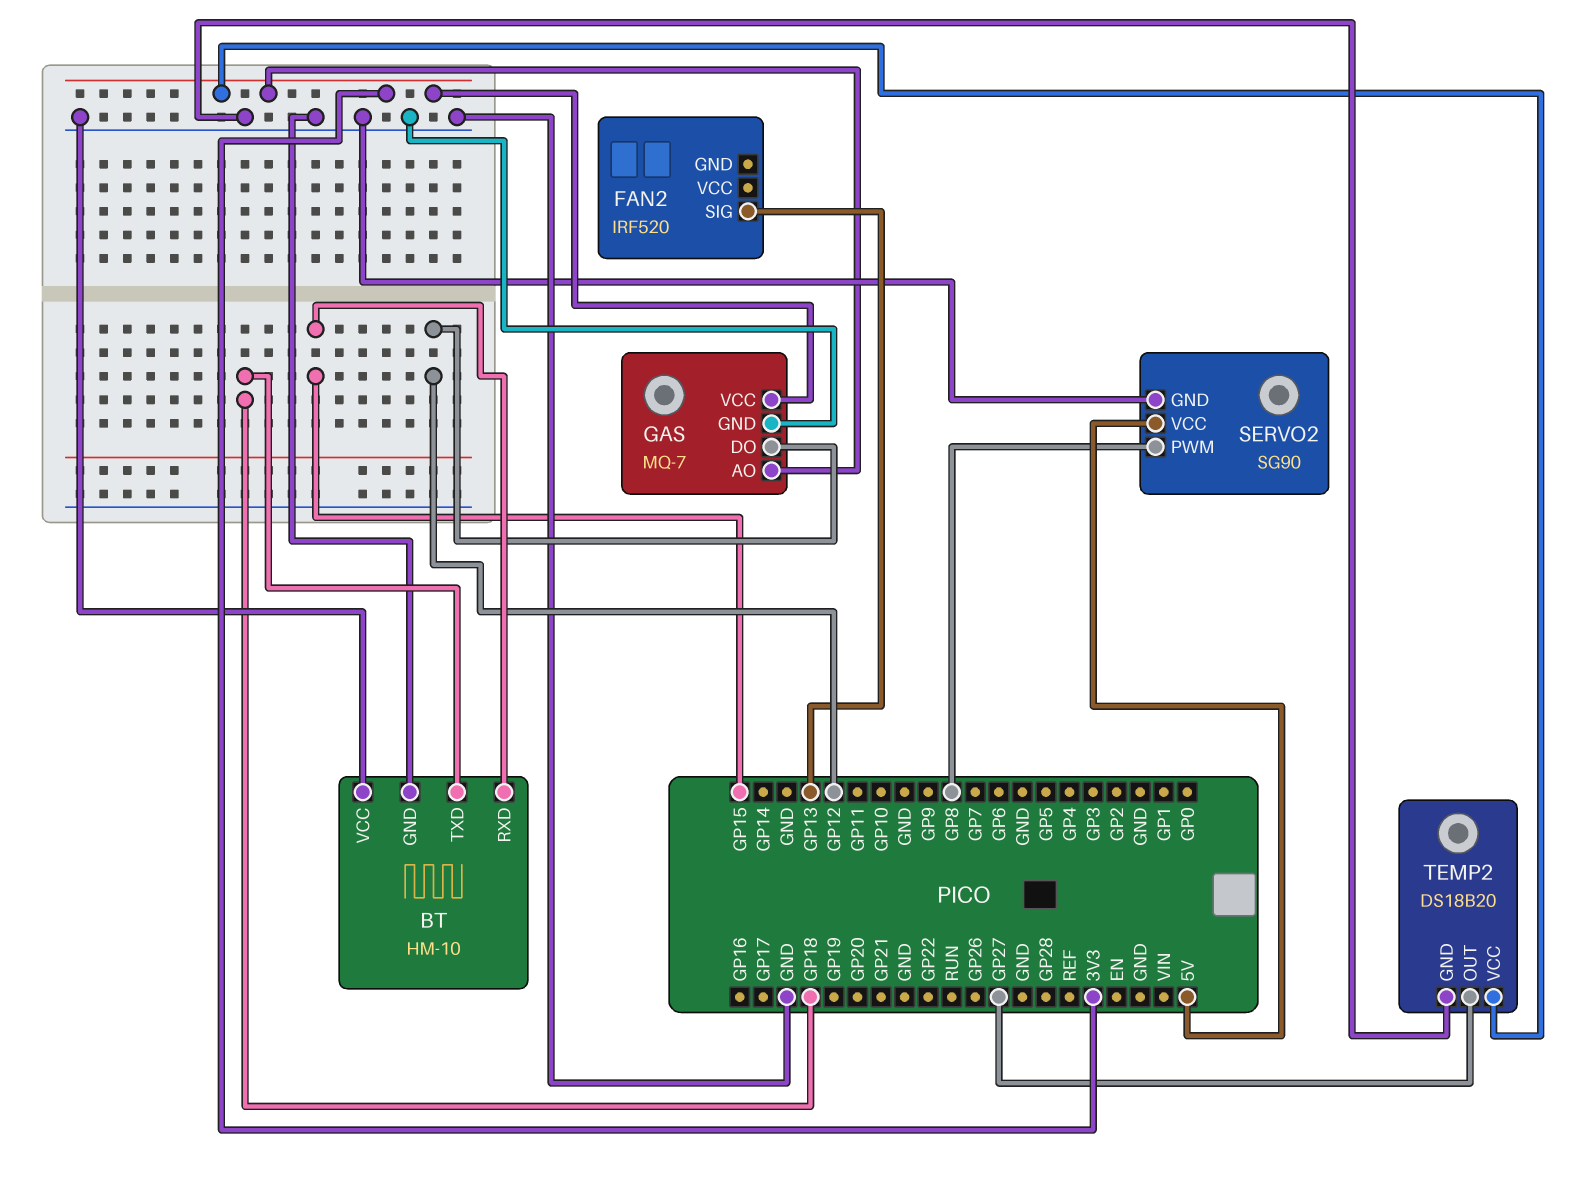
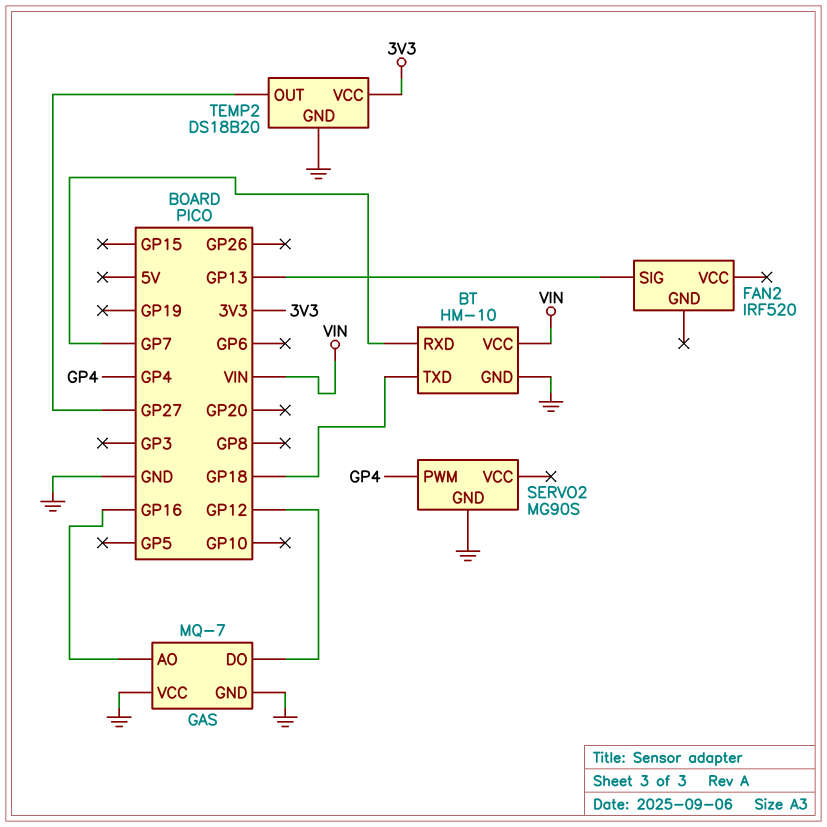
BT pin RXD: GP15 -> GP7
BT pin VCC: GND -> VIN
GAS pin AO: 3V3 -> GP16
GAS pin VCC: 3V3 -> GND
SERVO2: SG90 -> MG90S
SERVO2 pin PWM: GP8 -> GP4
SERVO2 pin VCC: 5V -> none

